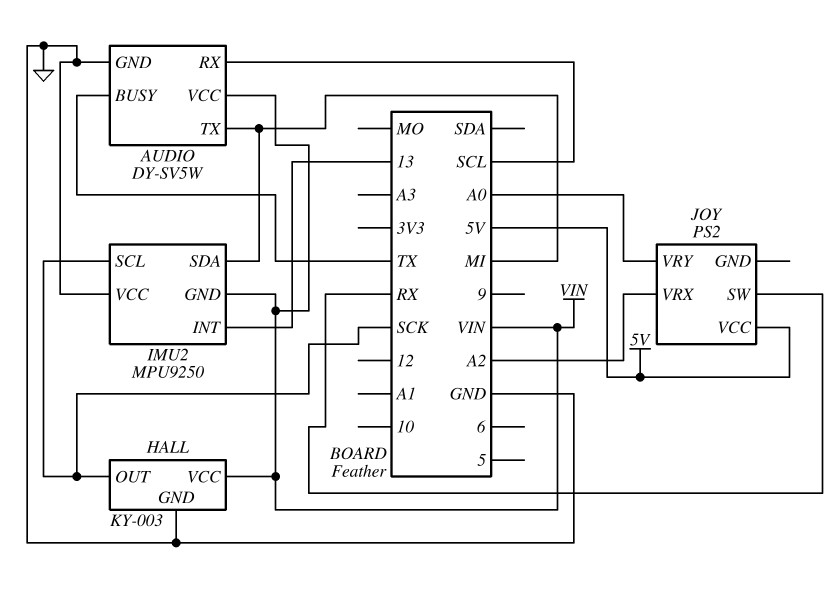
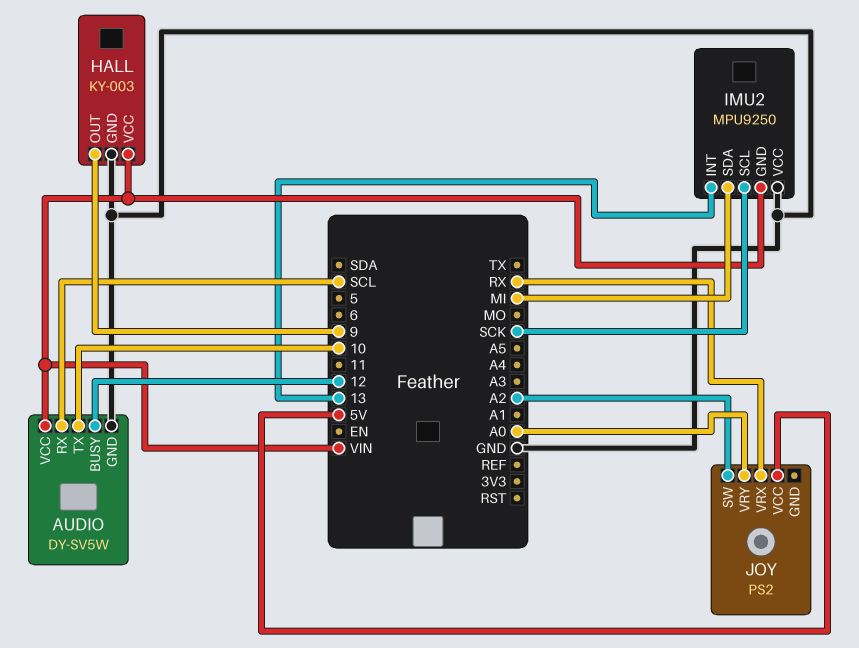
AUDIO pin BUSY: TX -> 12
AUDIO pin TX: MI -> 10
HALL pin OUT: SCK -> 9
JOY pin SW: RX -> A2
JOY pin VRX: A2 -> RX

